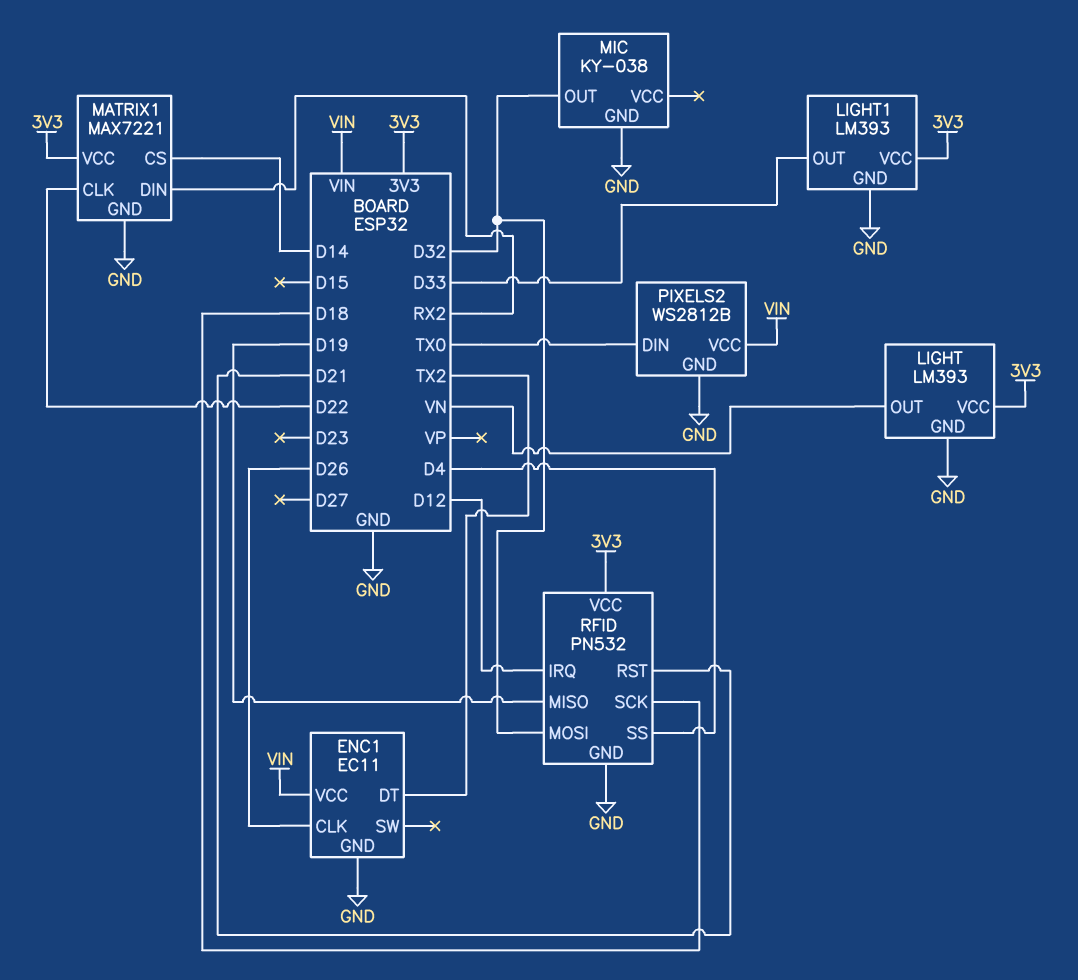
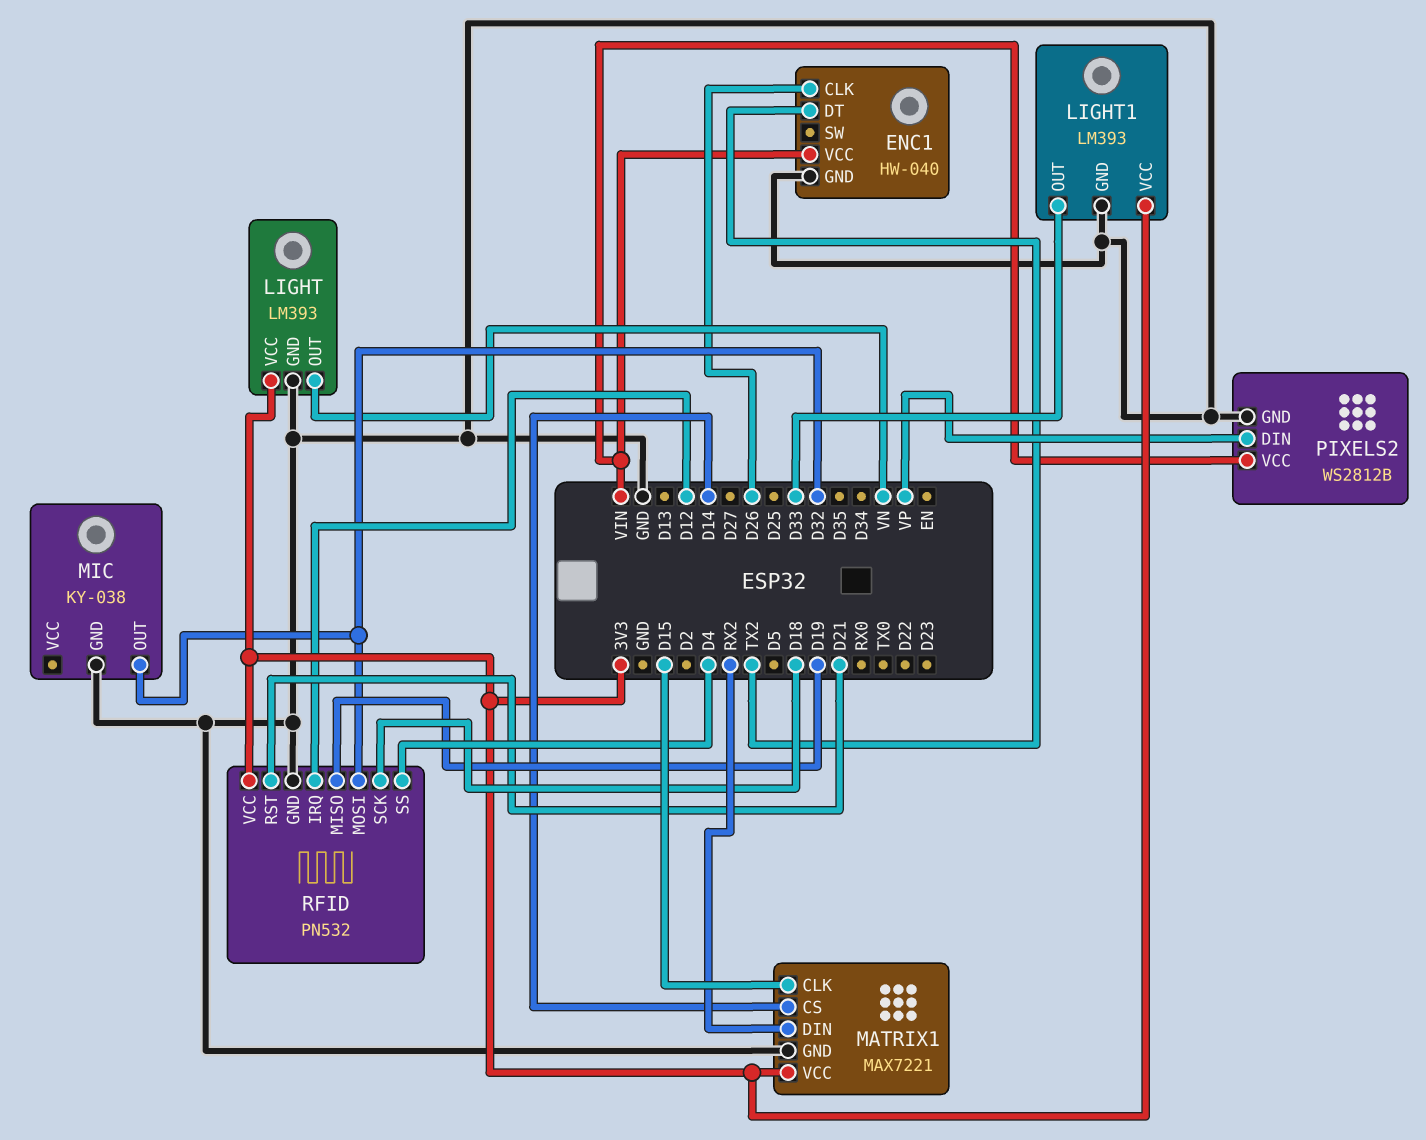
ENC1: EC11 -> HW-040
MATRIX1 pin CLK: D22 -> D15
PIXELS2 pin DIN: TX0 -> VP

